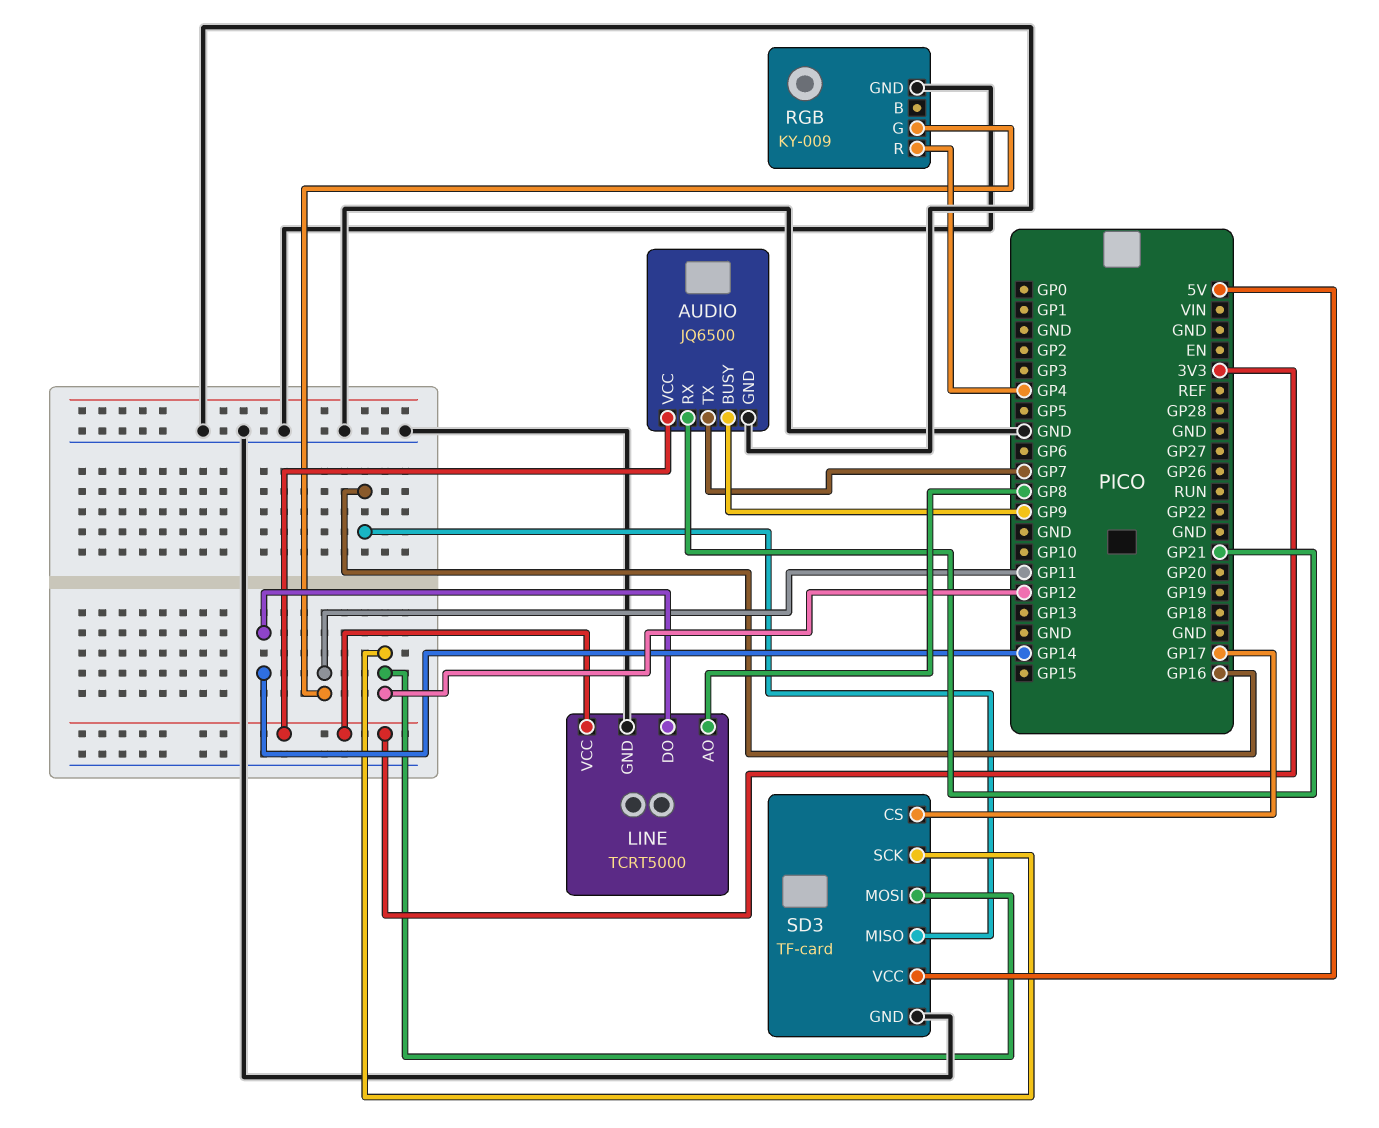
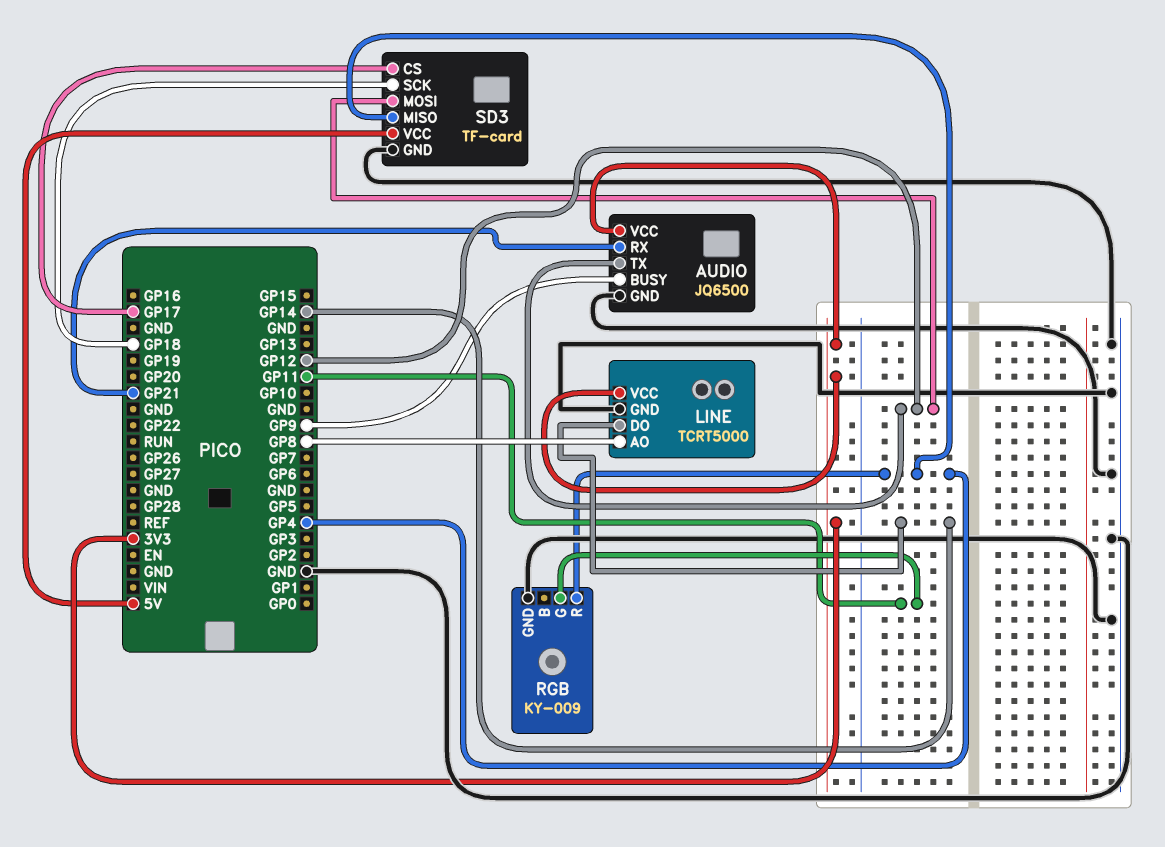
AUDIO pin TX: GP7 -> GP12
SD3 pin MISO: GP16 -> GP4
SD3 pin SCK: GP12 -> GP18

